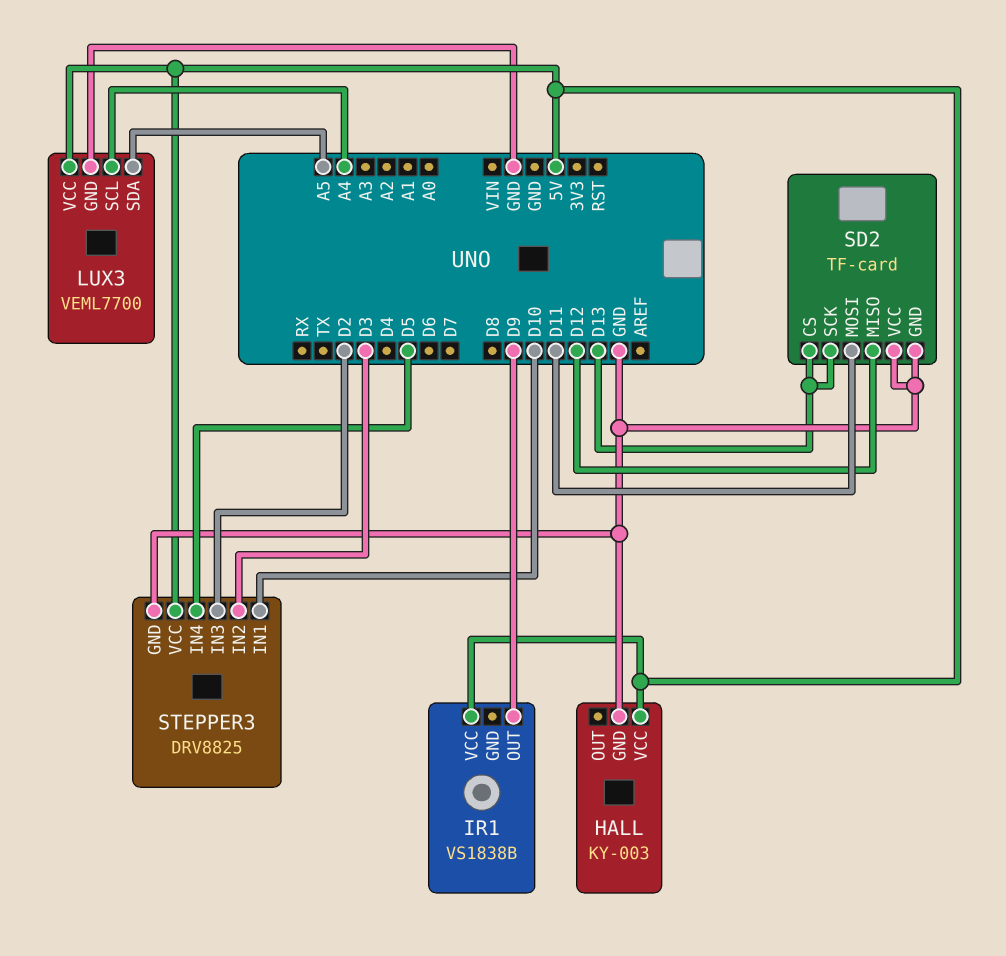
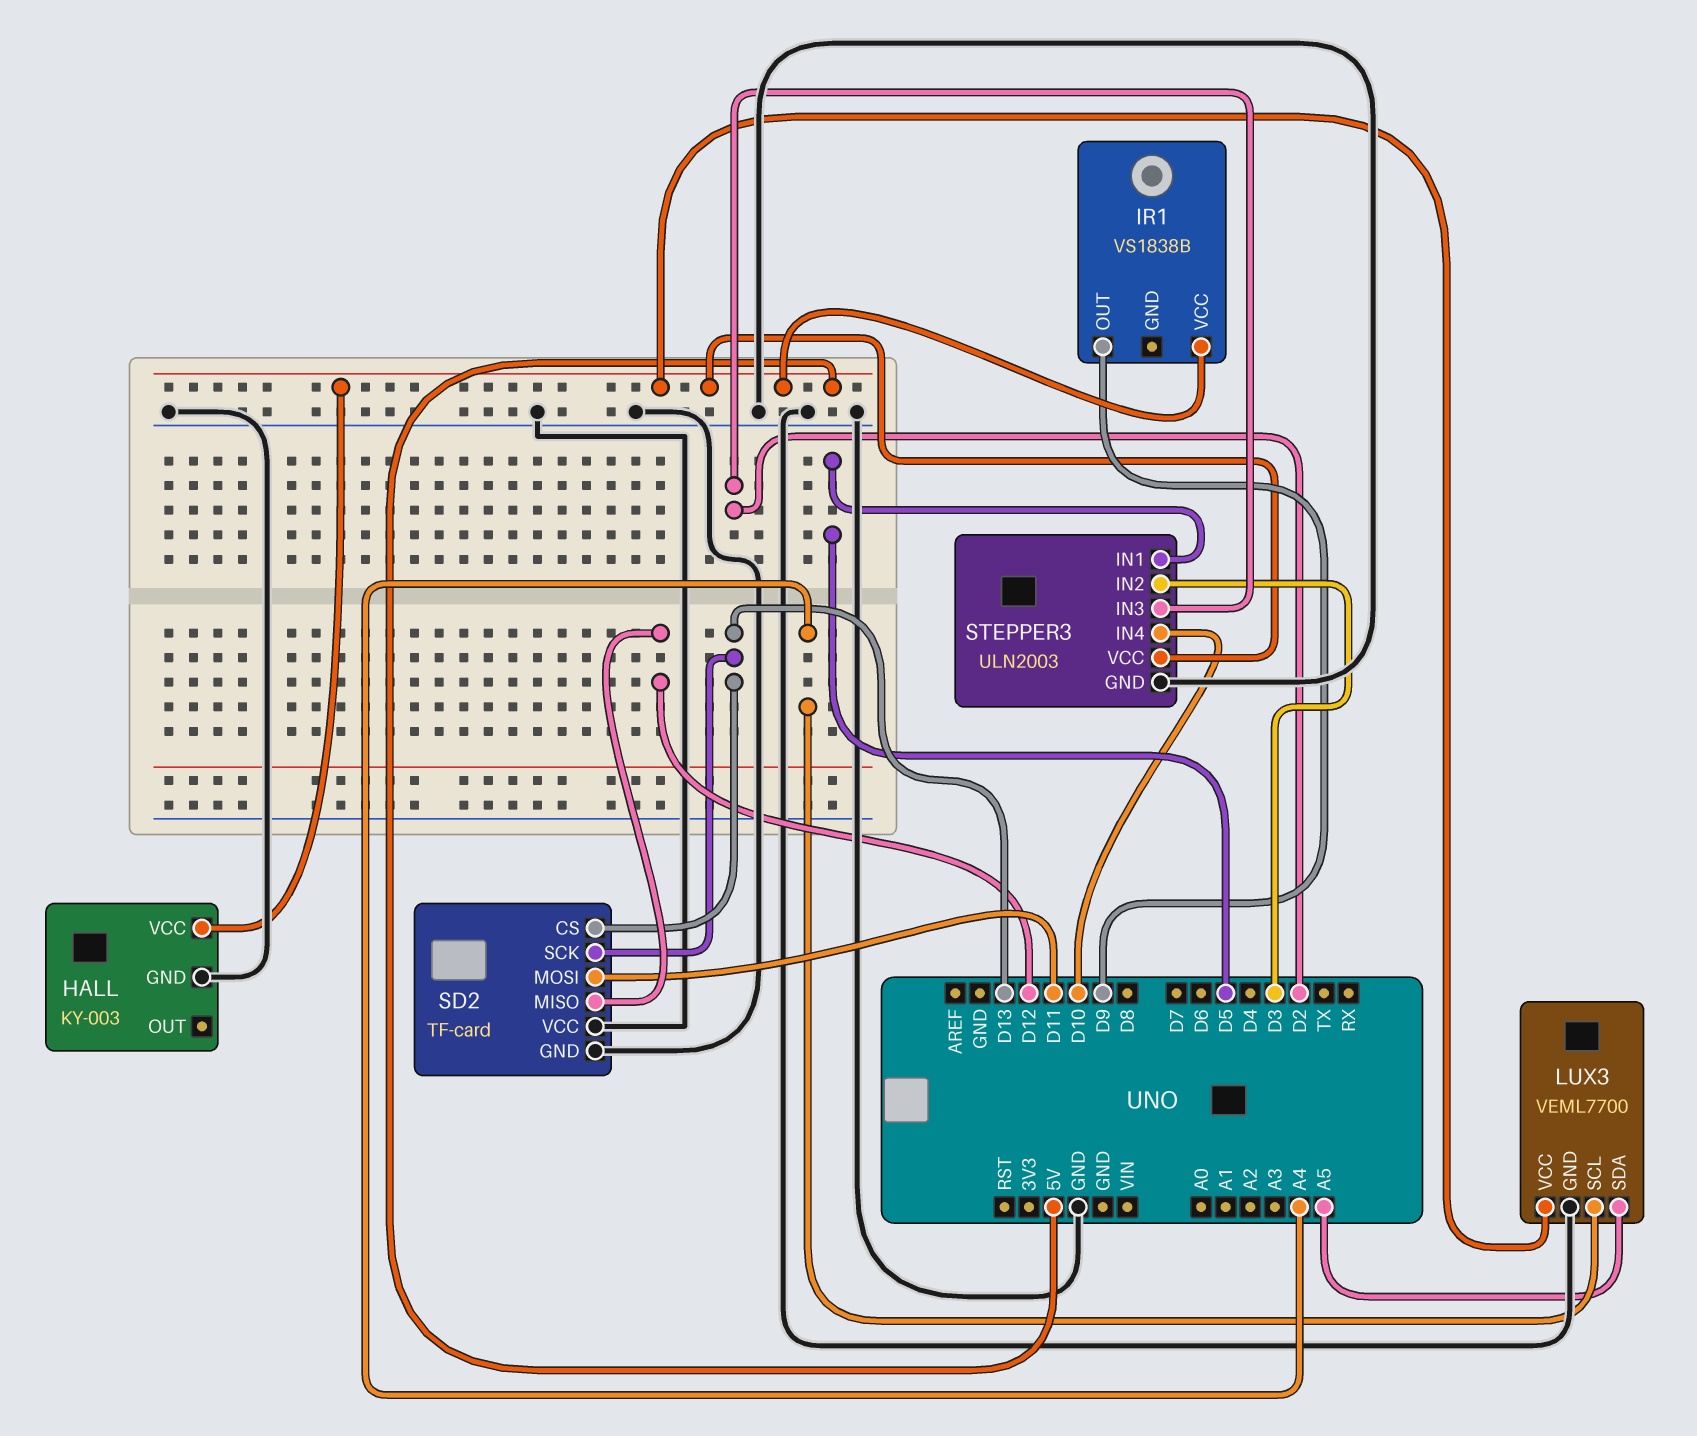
STEPPER3: DRV8825 -> ULN2003
STEPPER3 pin IN1: D10 -> D5
STEPPER3 pin IN4: D5 -> D10

